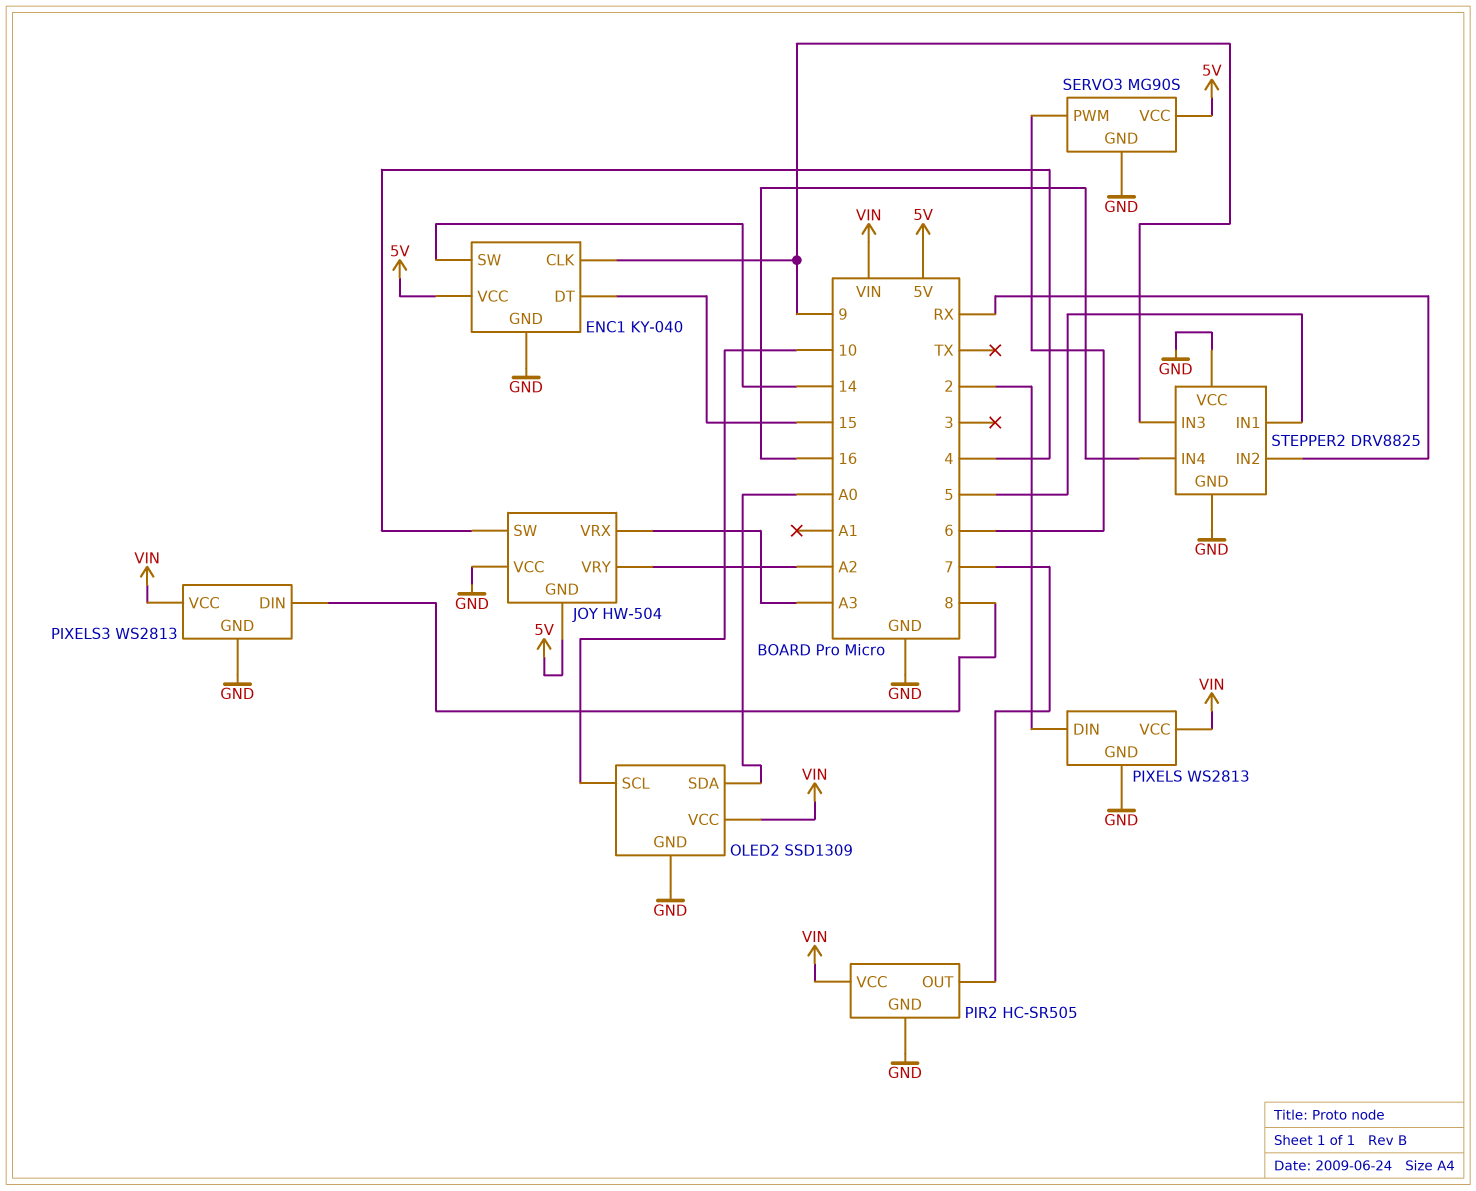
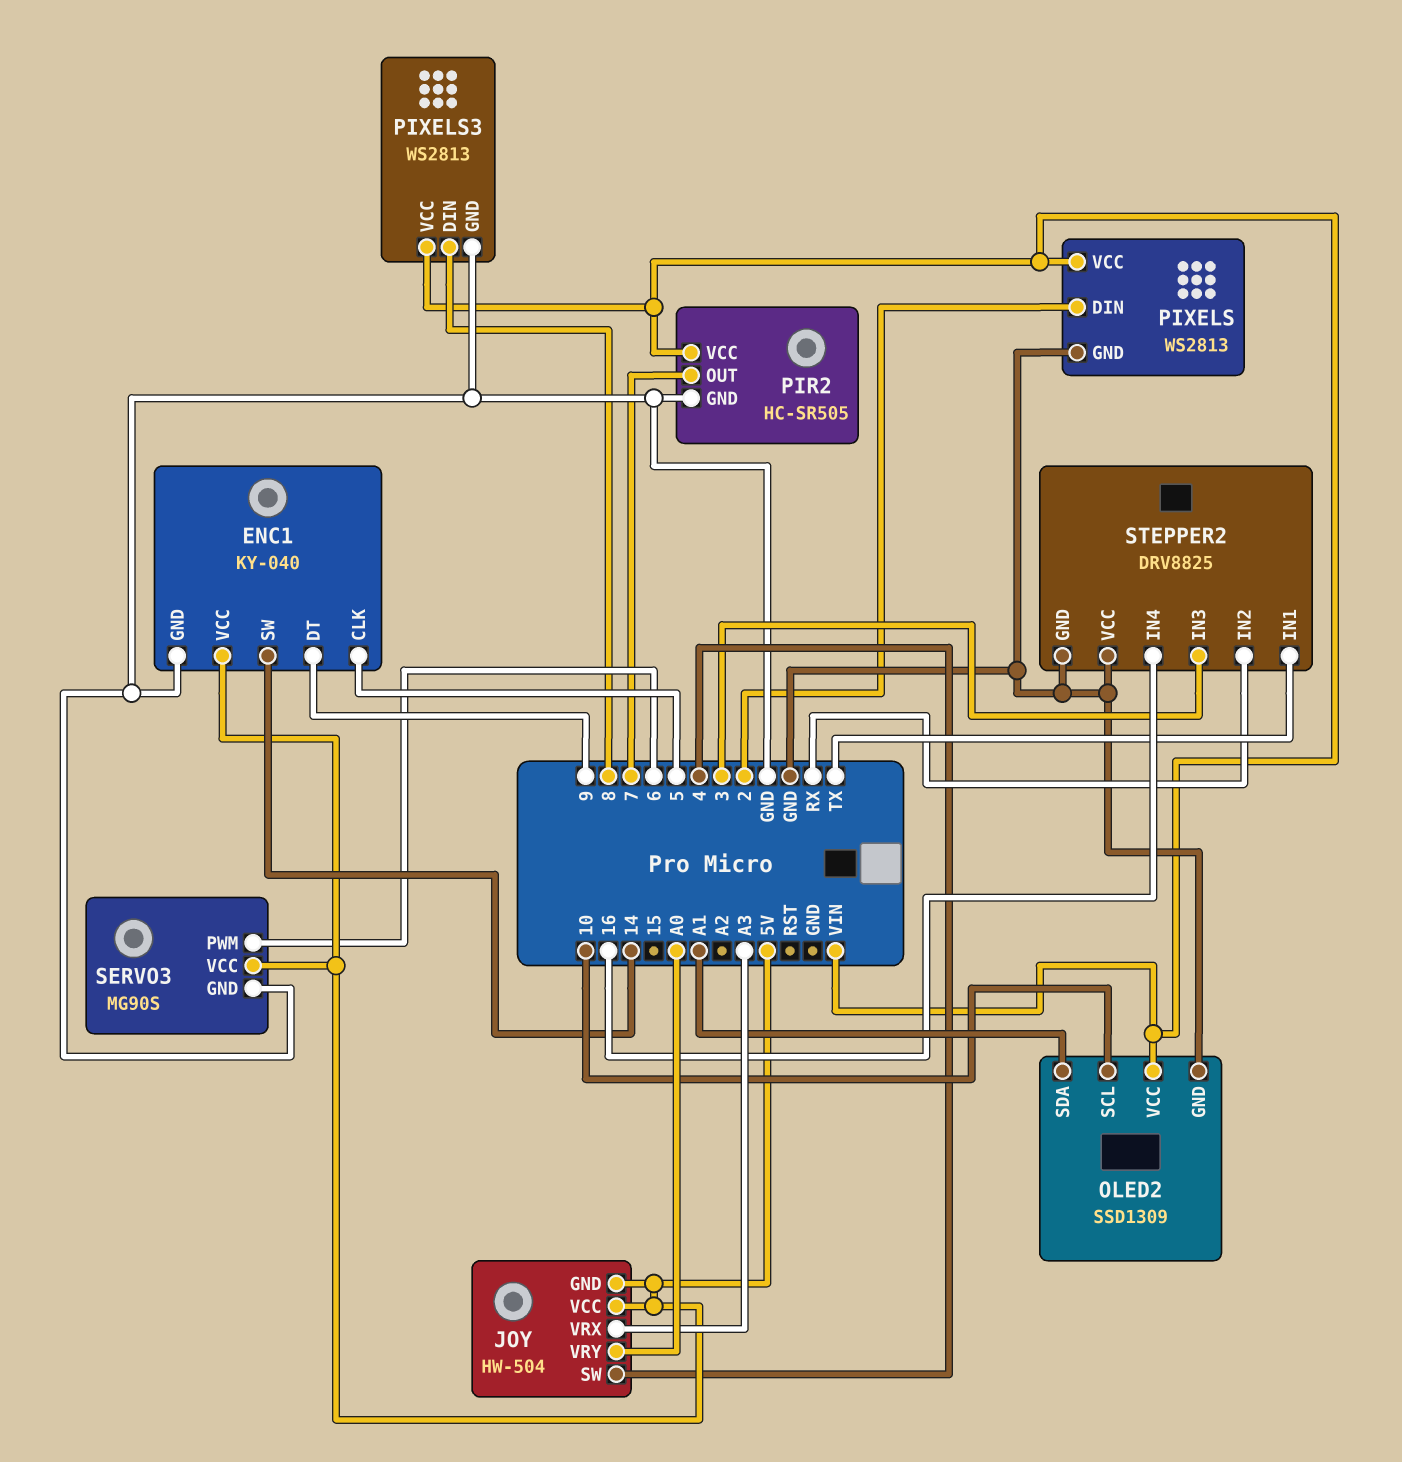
ENC1 pin CLK: 9 -> 5
ENC1 pin DT: 15 -> 9
JOY pin VCC: GND -> 5V
JOY pin VRY: A2 -> A0
OLED2 pin SDA: A0 -> A1
STEPPER2 pin IN1: 5 -> TX
STEPPER2 pin IN3: 9 -> 3

